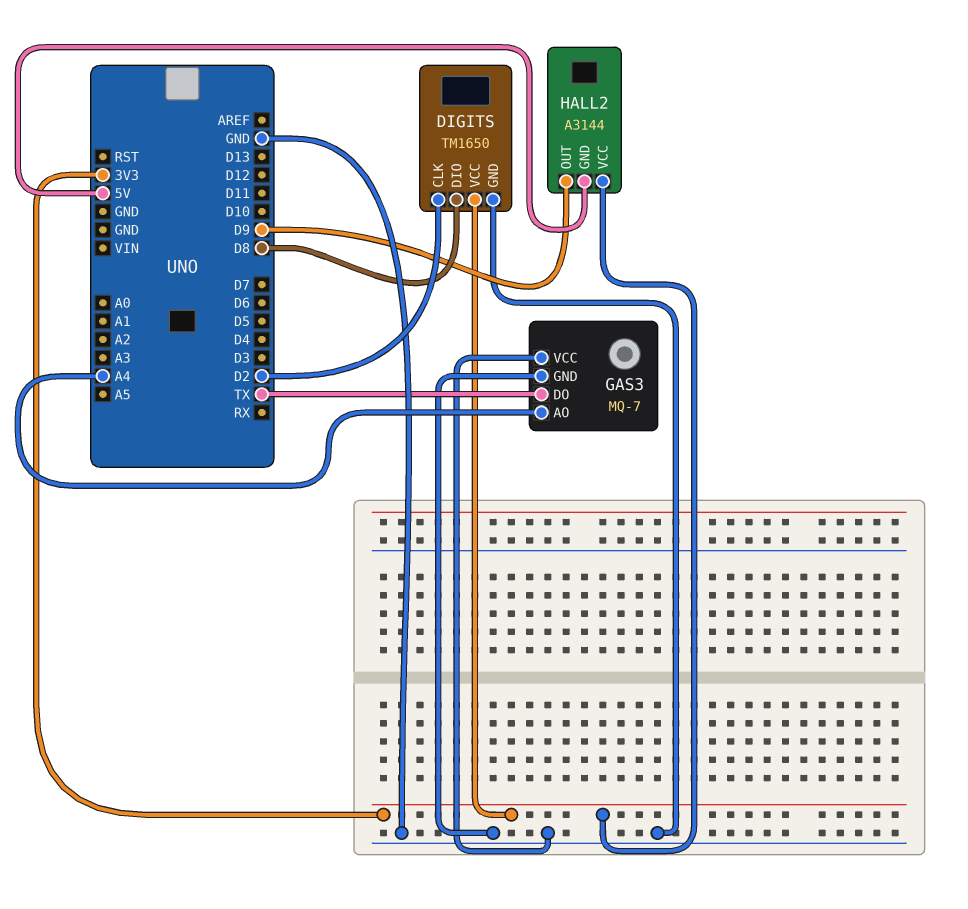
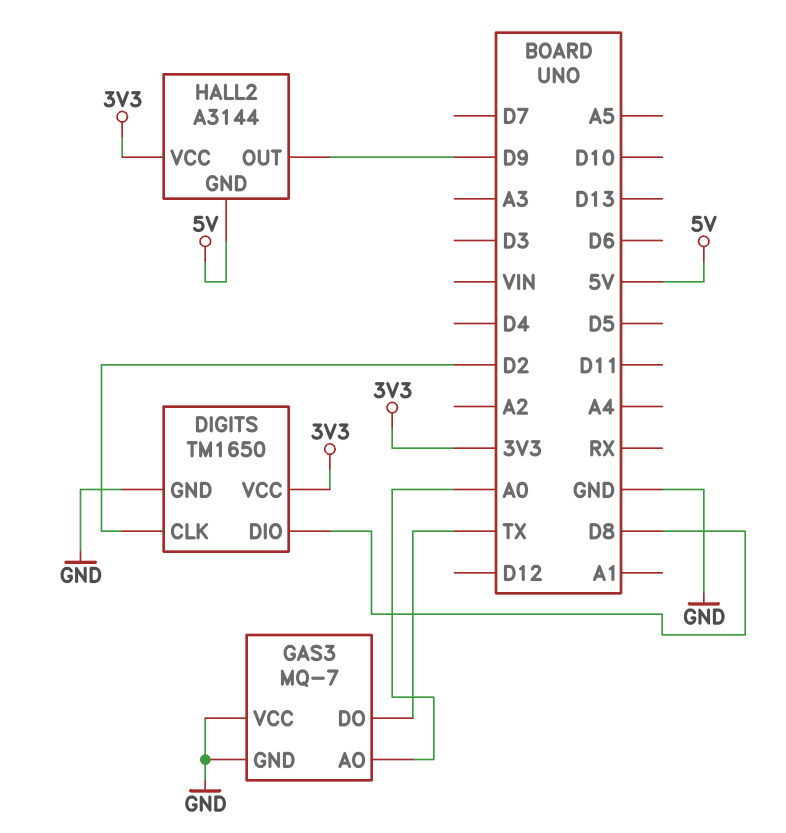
GAS3 pin AO: A4 -> A0

